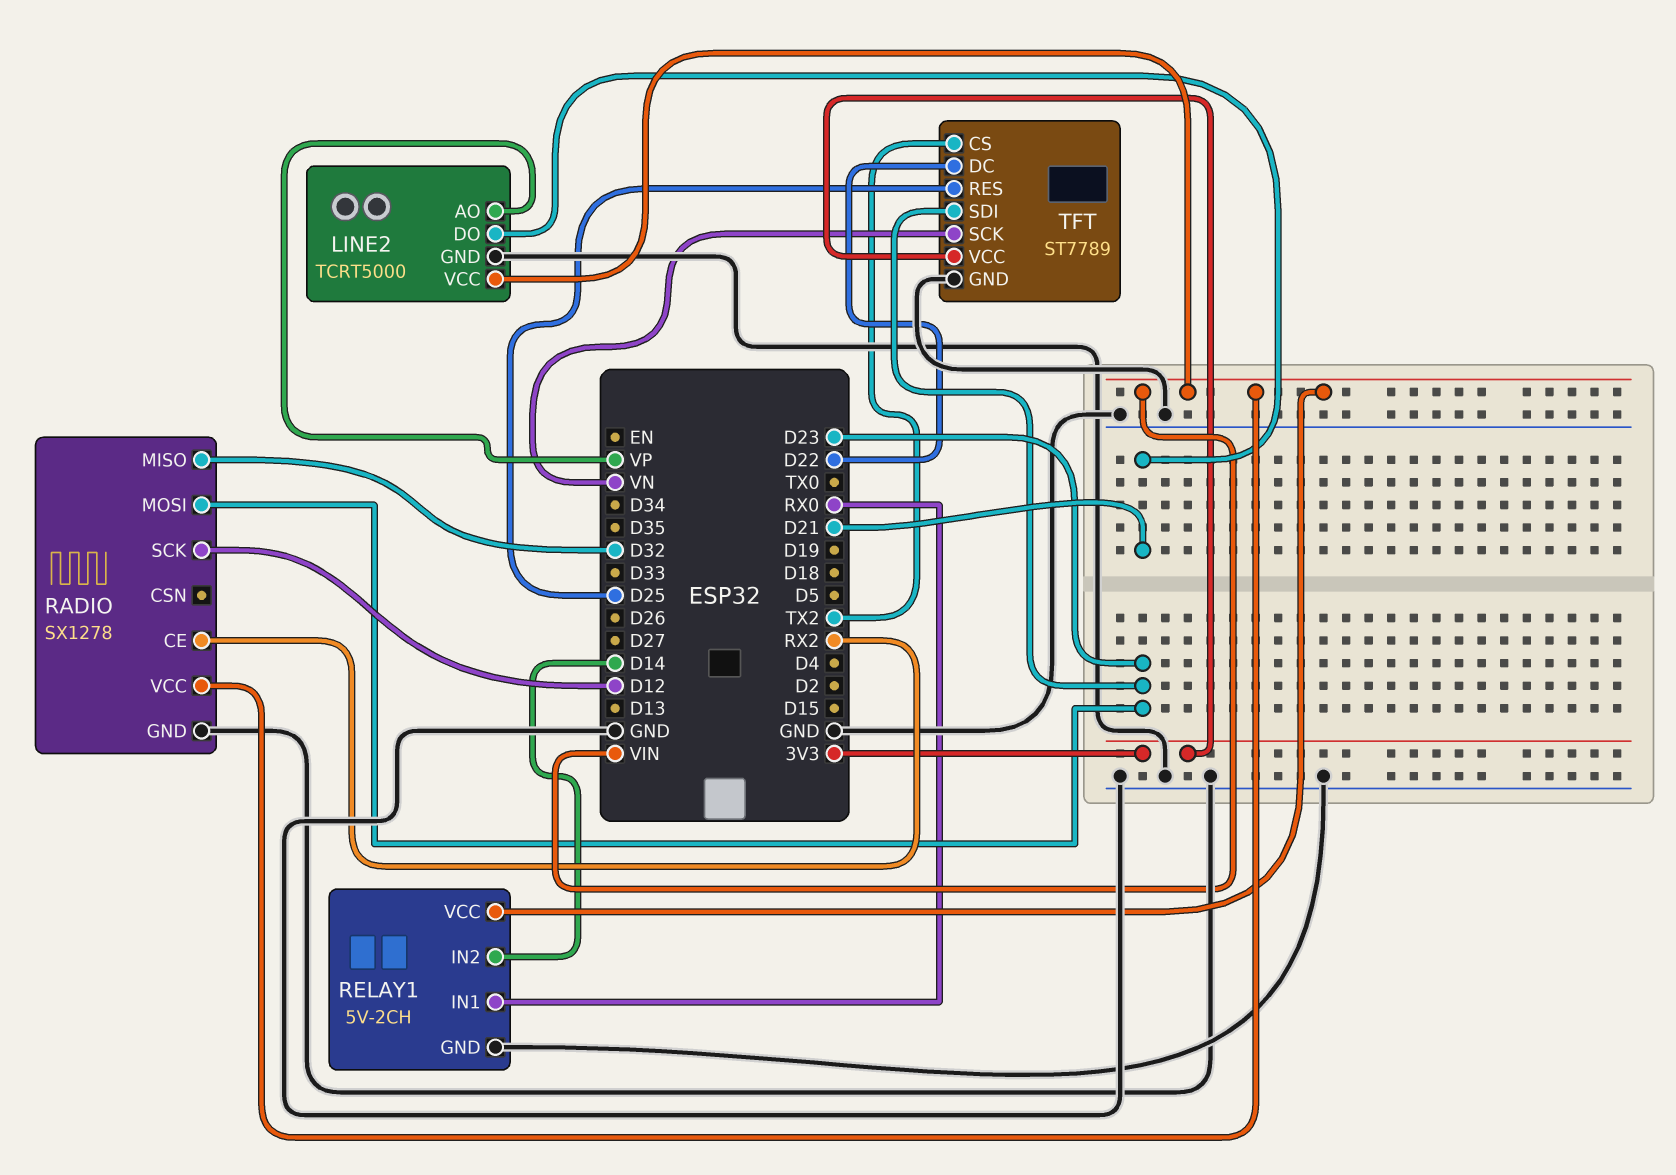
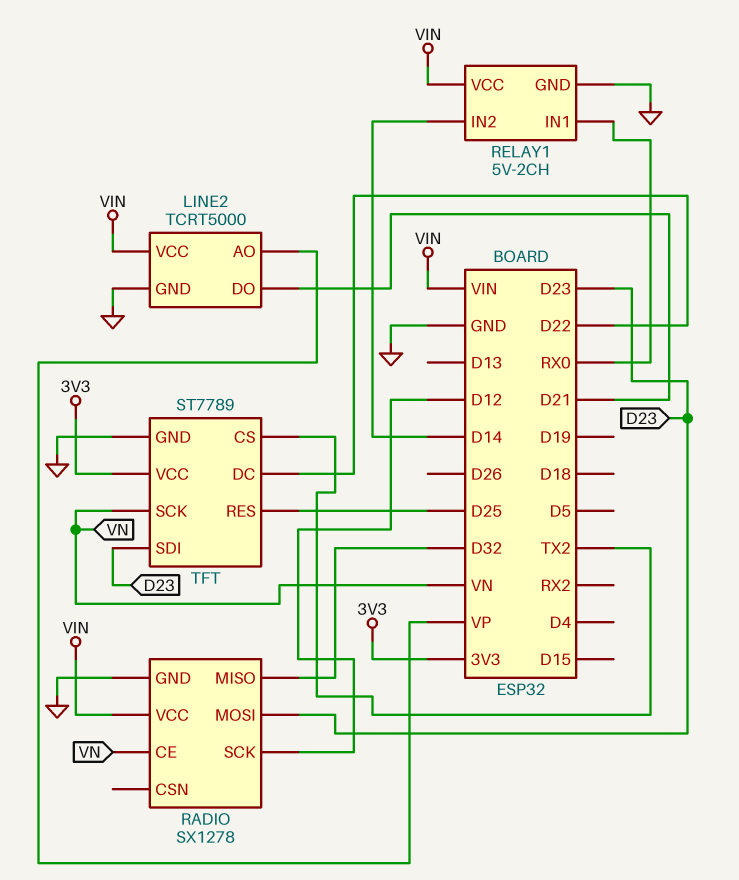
RADIO pin CE: RX2 -> VN

